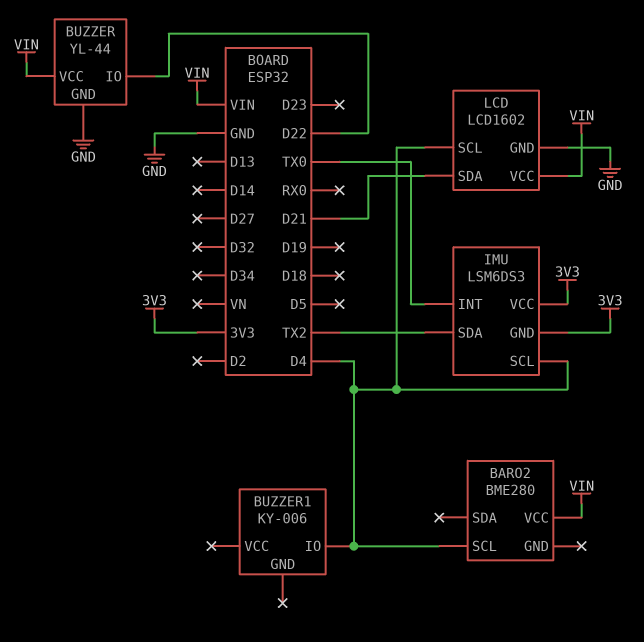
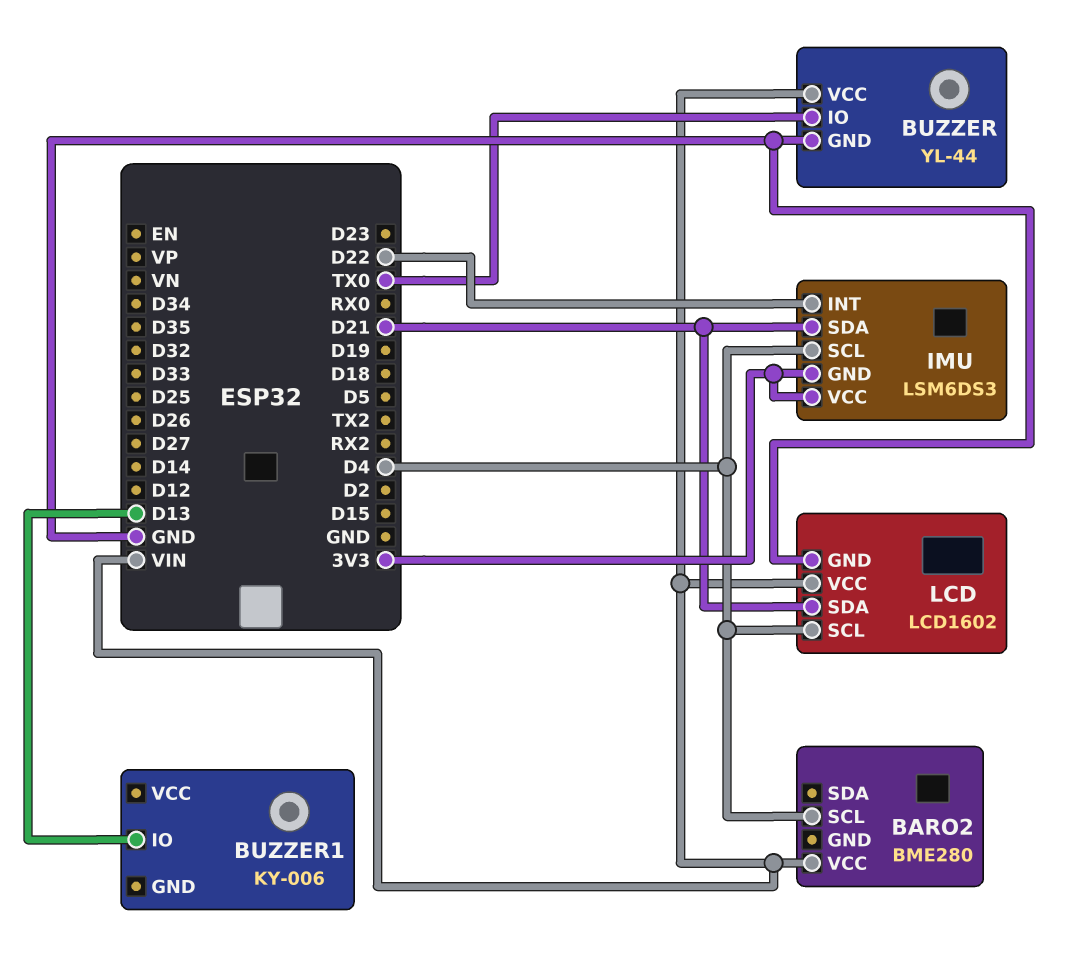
BUZZER pin IO: D22 -> TX0
BUZZER1 pin IO: D4 -> D13
IMU pin INT: TX0 -> D22
IMU pin SDA: TX2 -> D21

